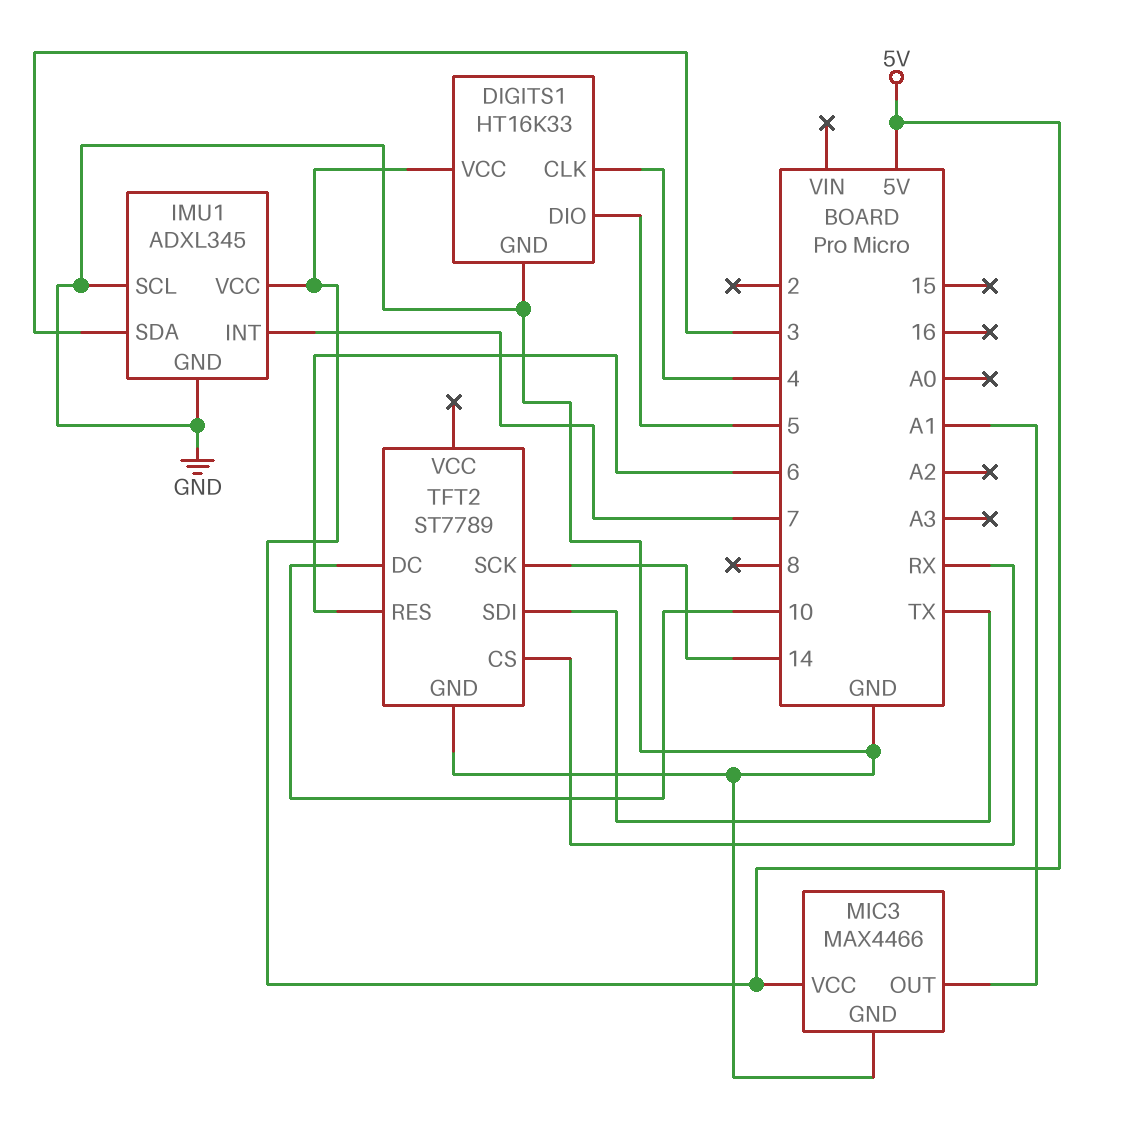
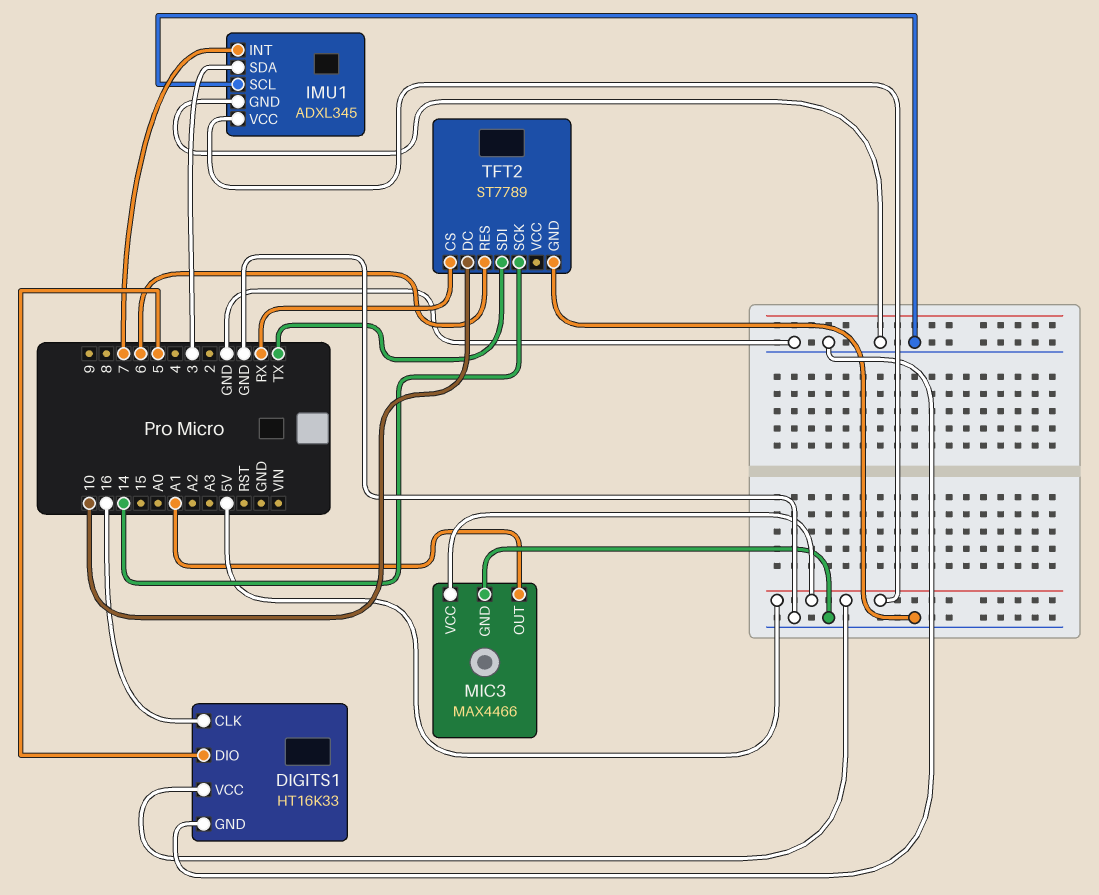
DIGITS1 pin CLK: 4 -> 16

